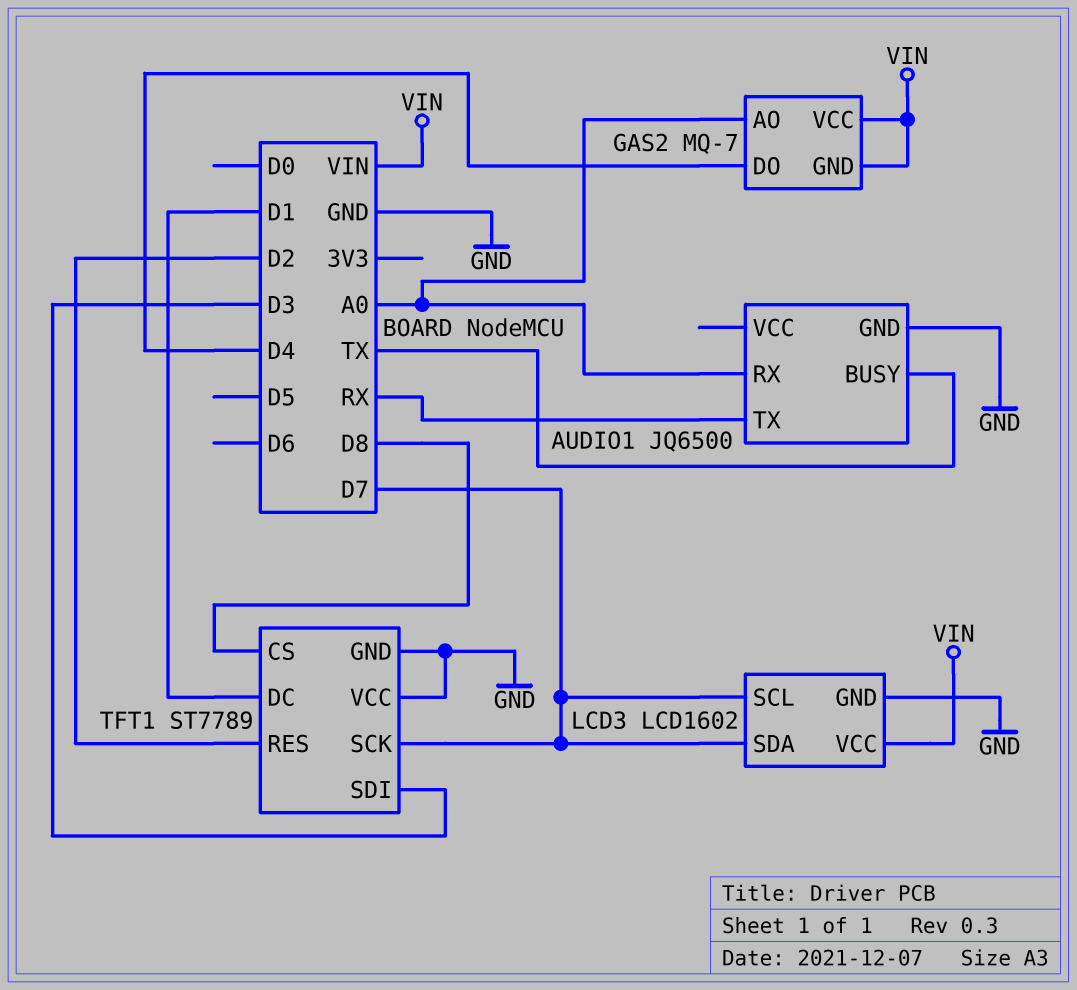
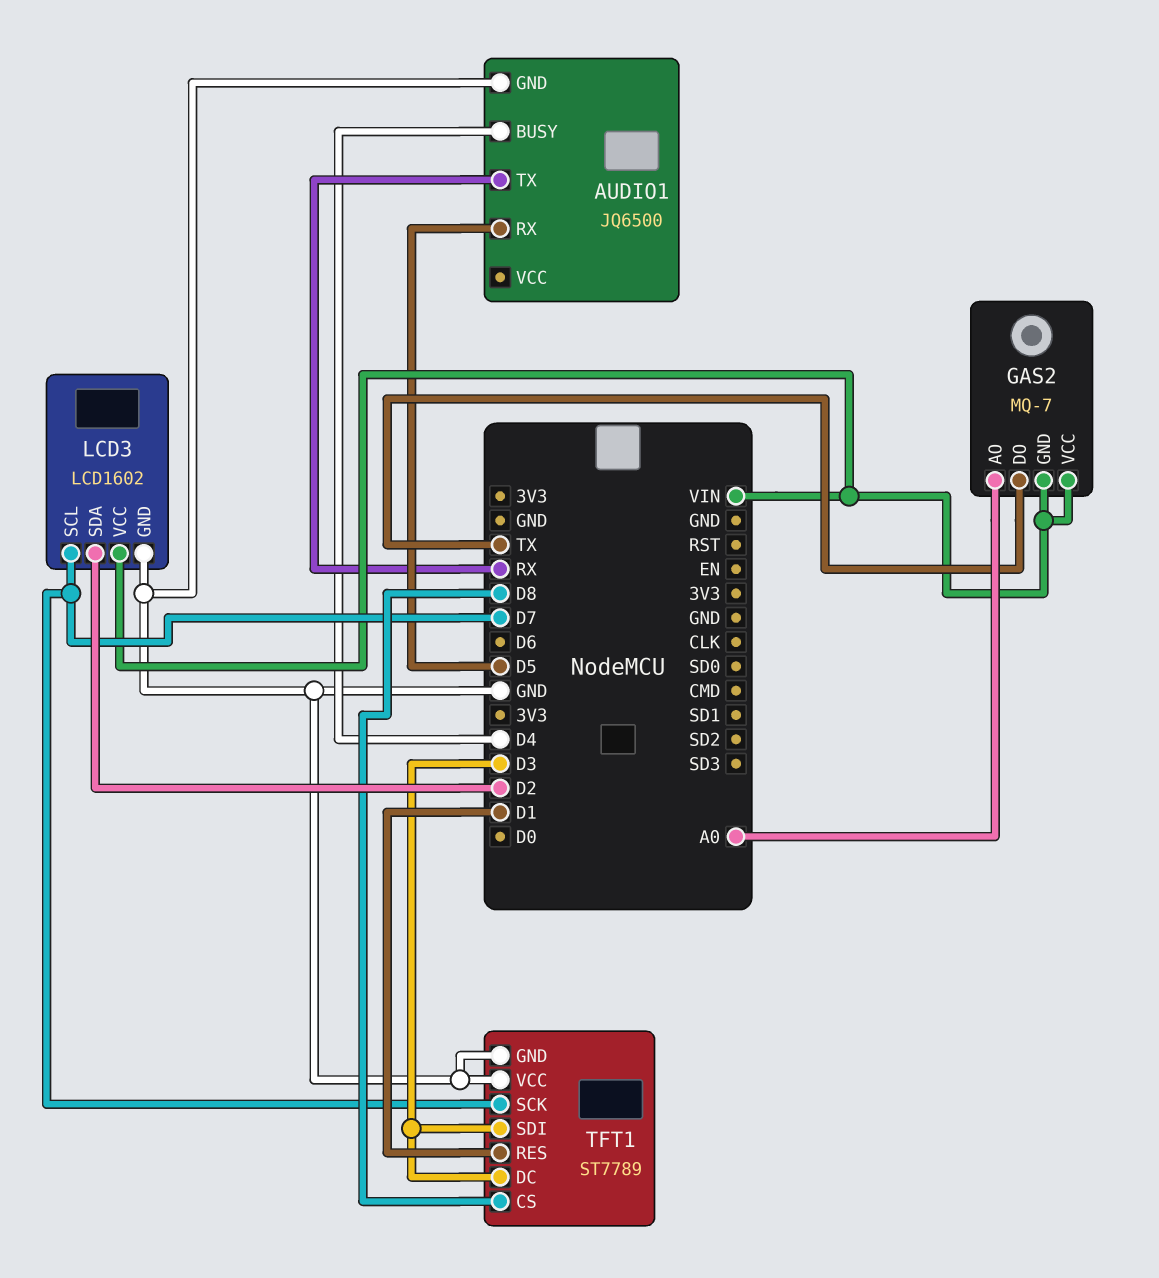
AUDIO1 pin BUSY: TX -> D4
AUDIO1 pin RX: A0 -> D5
GAS2 pin DO: D4 -> TX
LCD3 pin SDA: D7 -> D2
TFT1 pin DC: D1 -> D3
TFT1 pin RES: D2 -> D1

